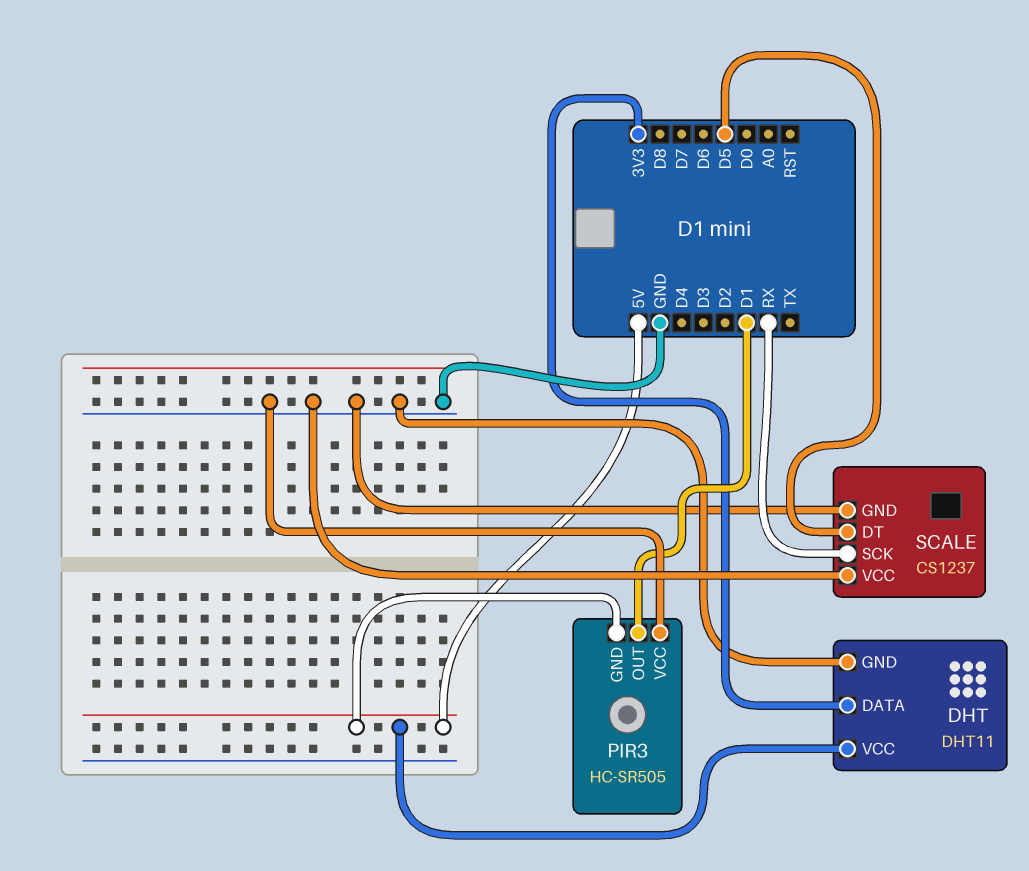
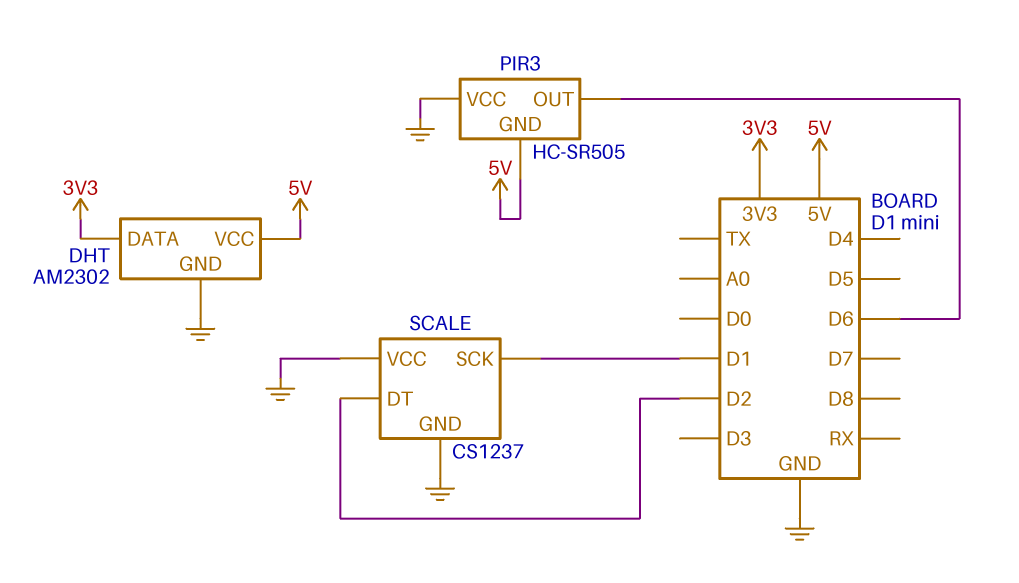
DHT: DHT11 -> AM2302
PIR3 pin OUT: D1 -> D6
SCALE pin DT: D5 -> D2
SCALE pin SCK: RX -> D1

